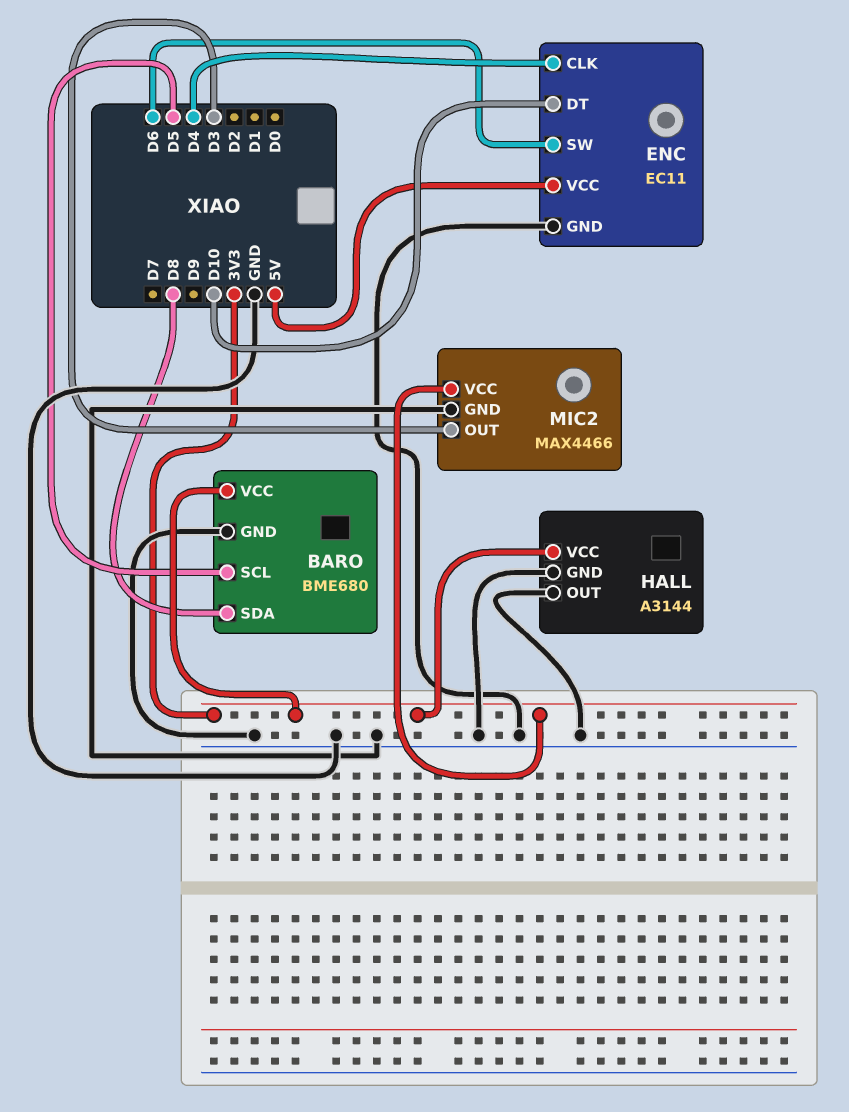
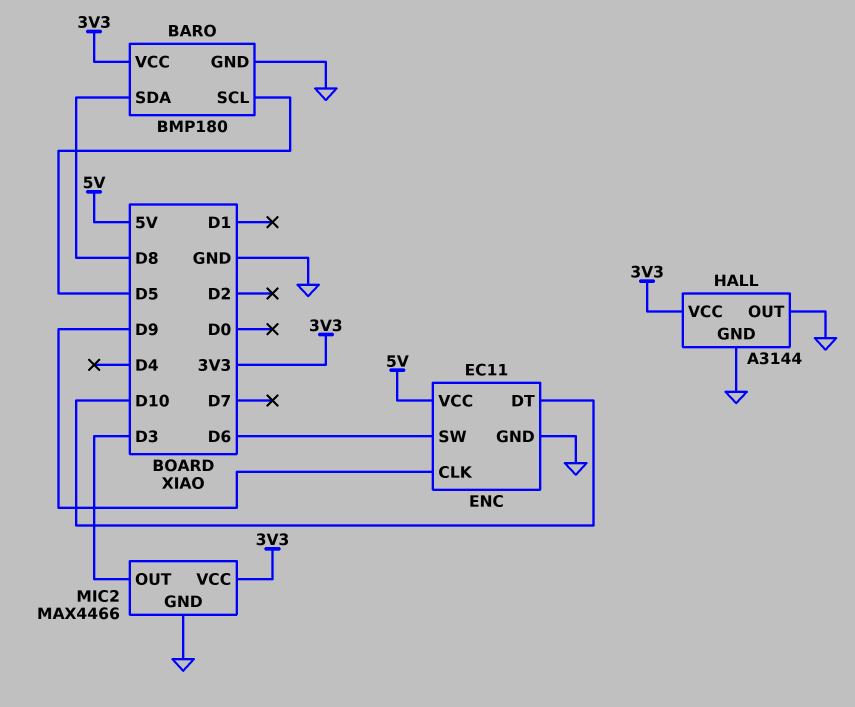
BARO: BME680 -> BMP180
ENC pin CLK: D4 -> D9

